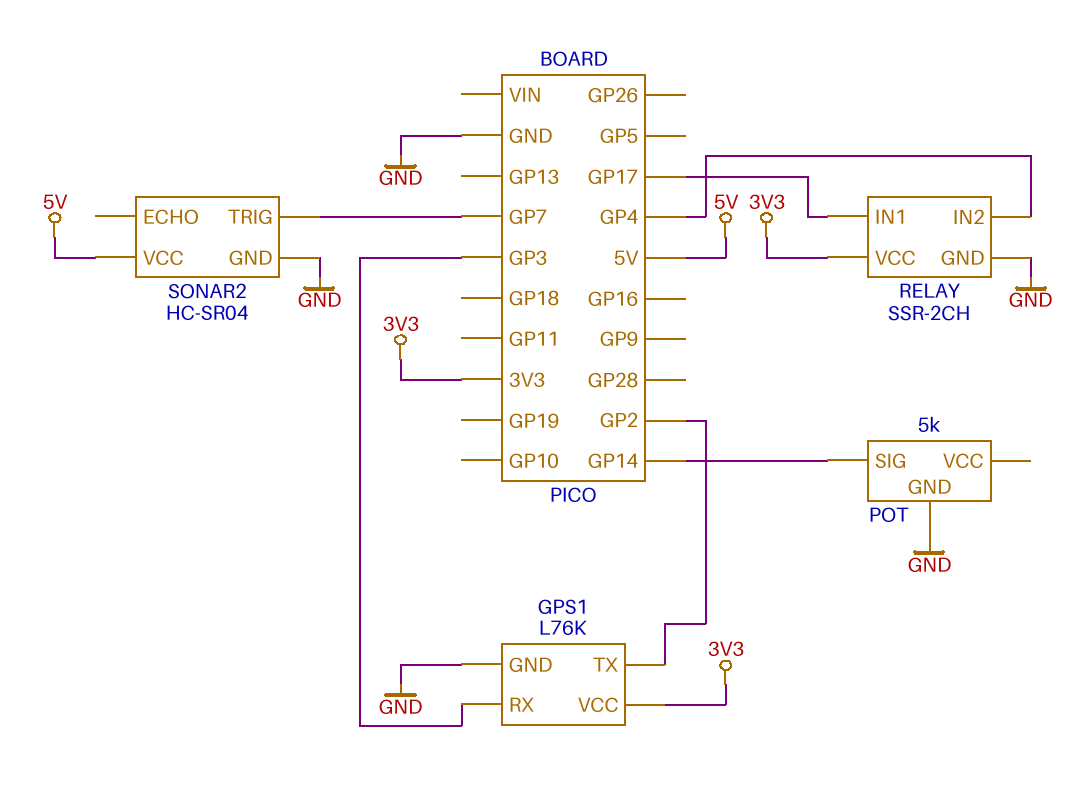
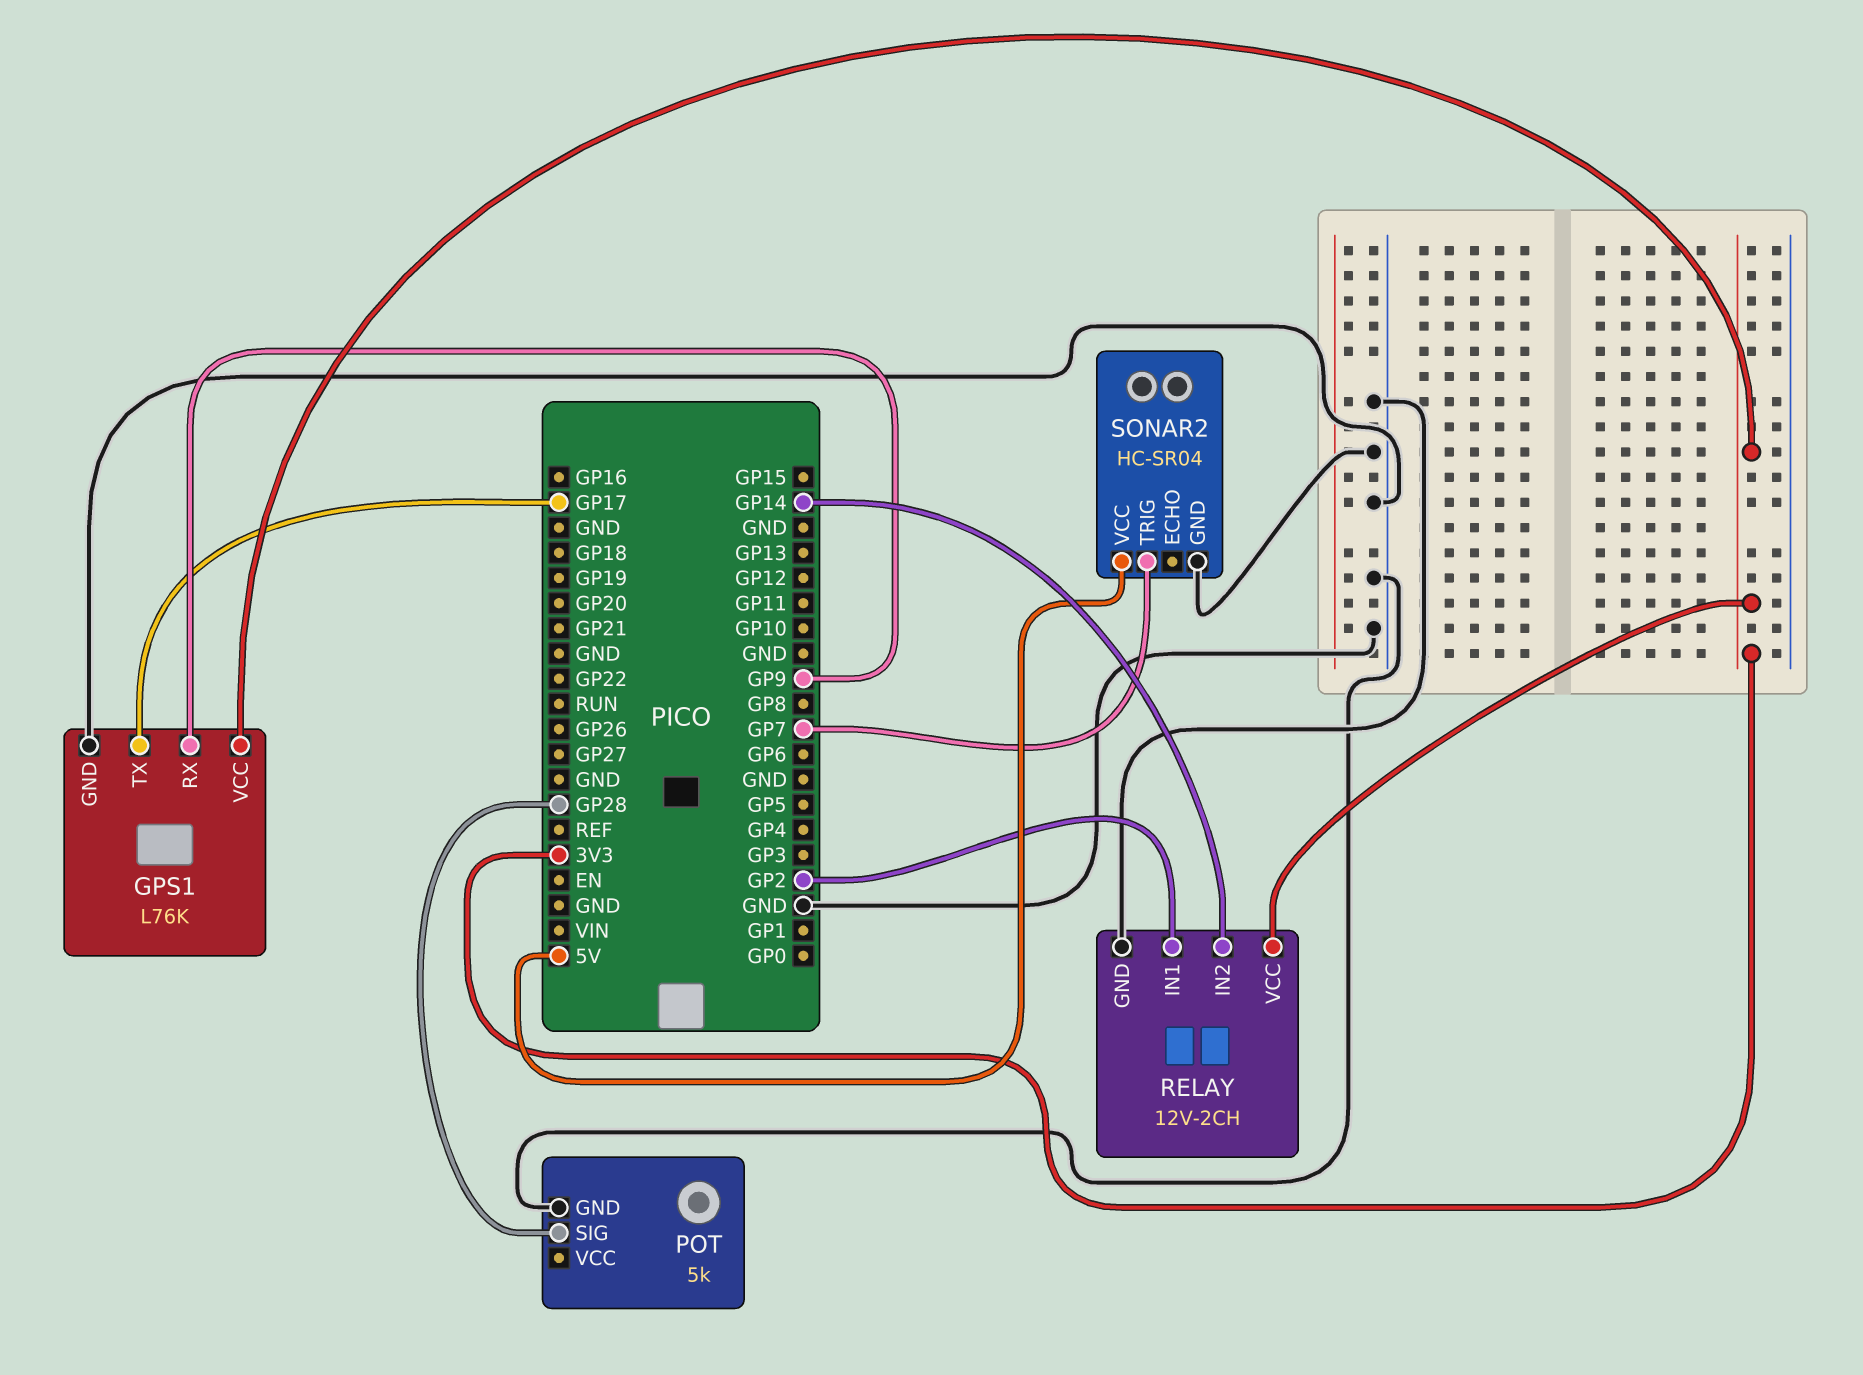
GPS1 pin RX: GP3 -> GP9
GPS1 pin TX: GP2 -> GP17
POT pin SIG: GP14 -> GP28
RELAY: SSR-2CH -> 12V-2CH
RELAY pin IN1: GP17 -> GP2
RELAY pin IN2: GP4 -> GP14

